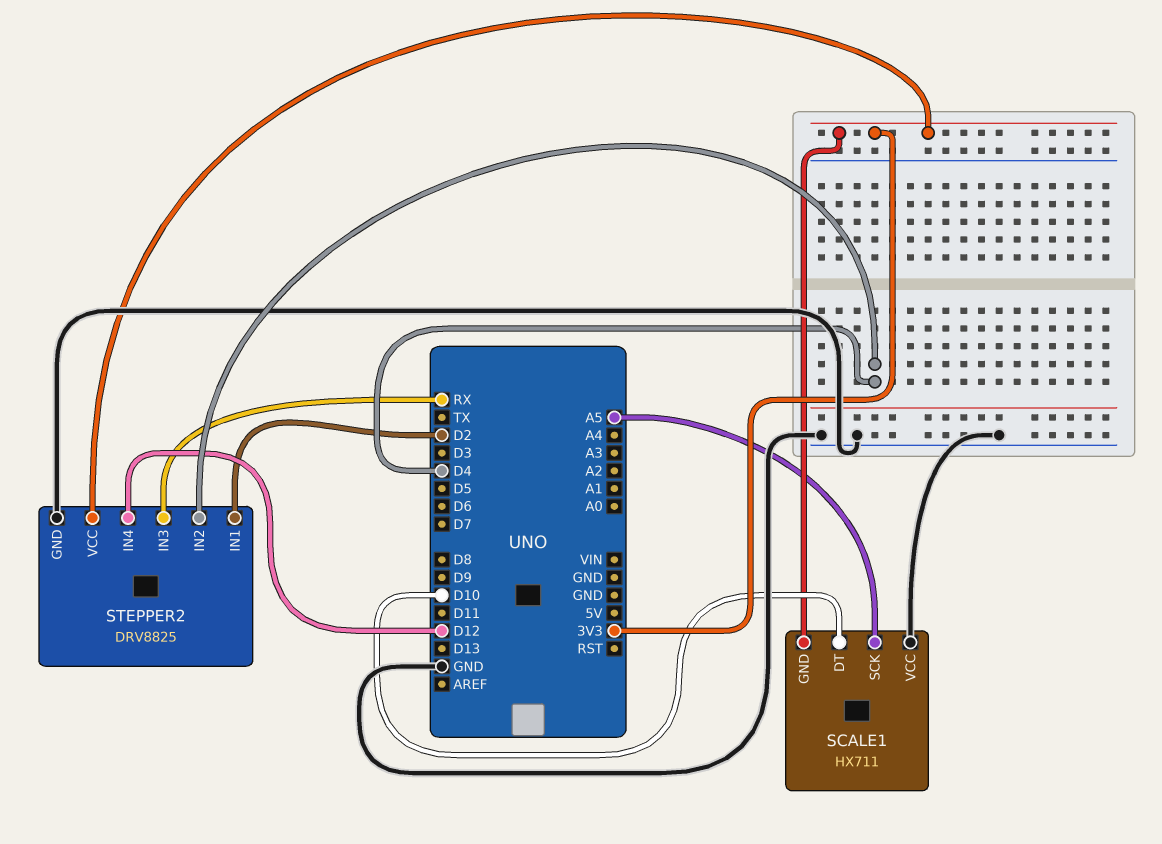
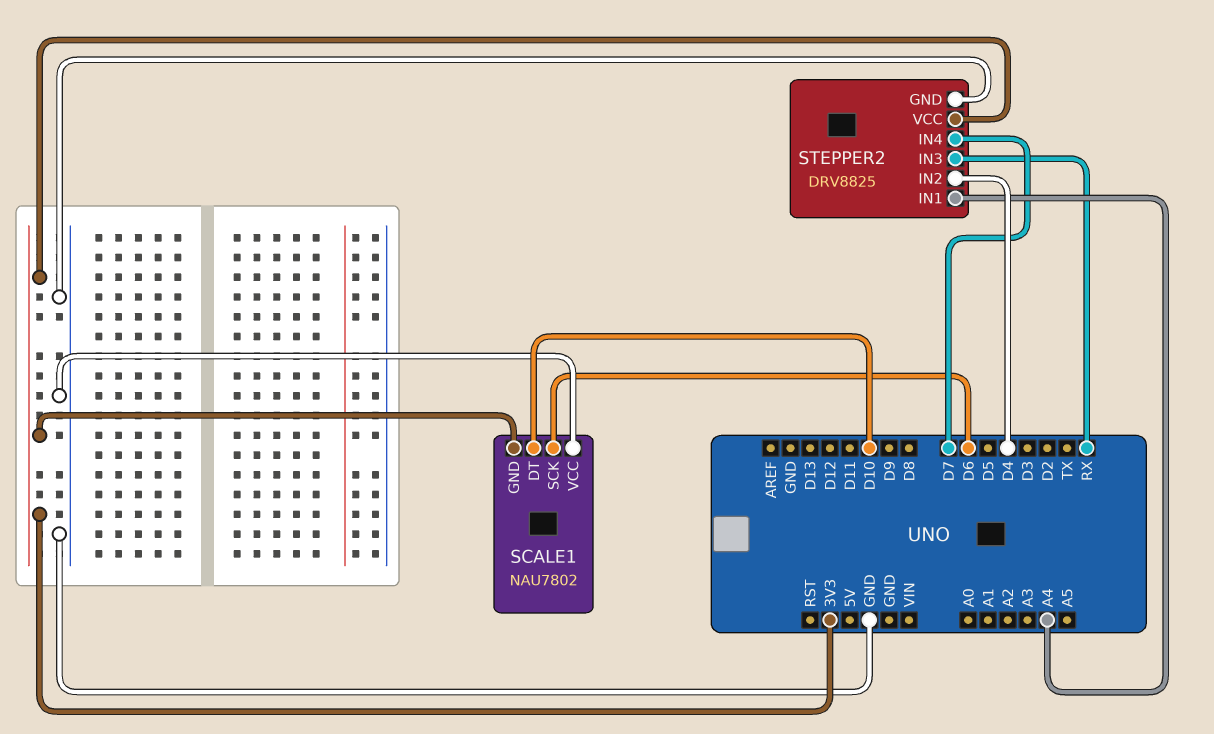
SCALE1: HX711 -> NAU7802
SCALE1 pin SCK: A5 -> D6
STEPPER2 pin IN1: D2 -> A4
STEPPER2 pin IN4: D12 -> D7

